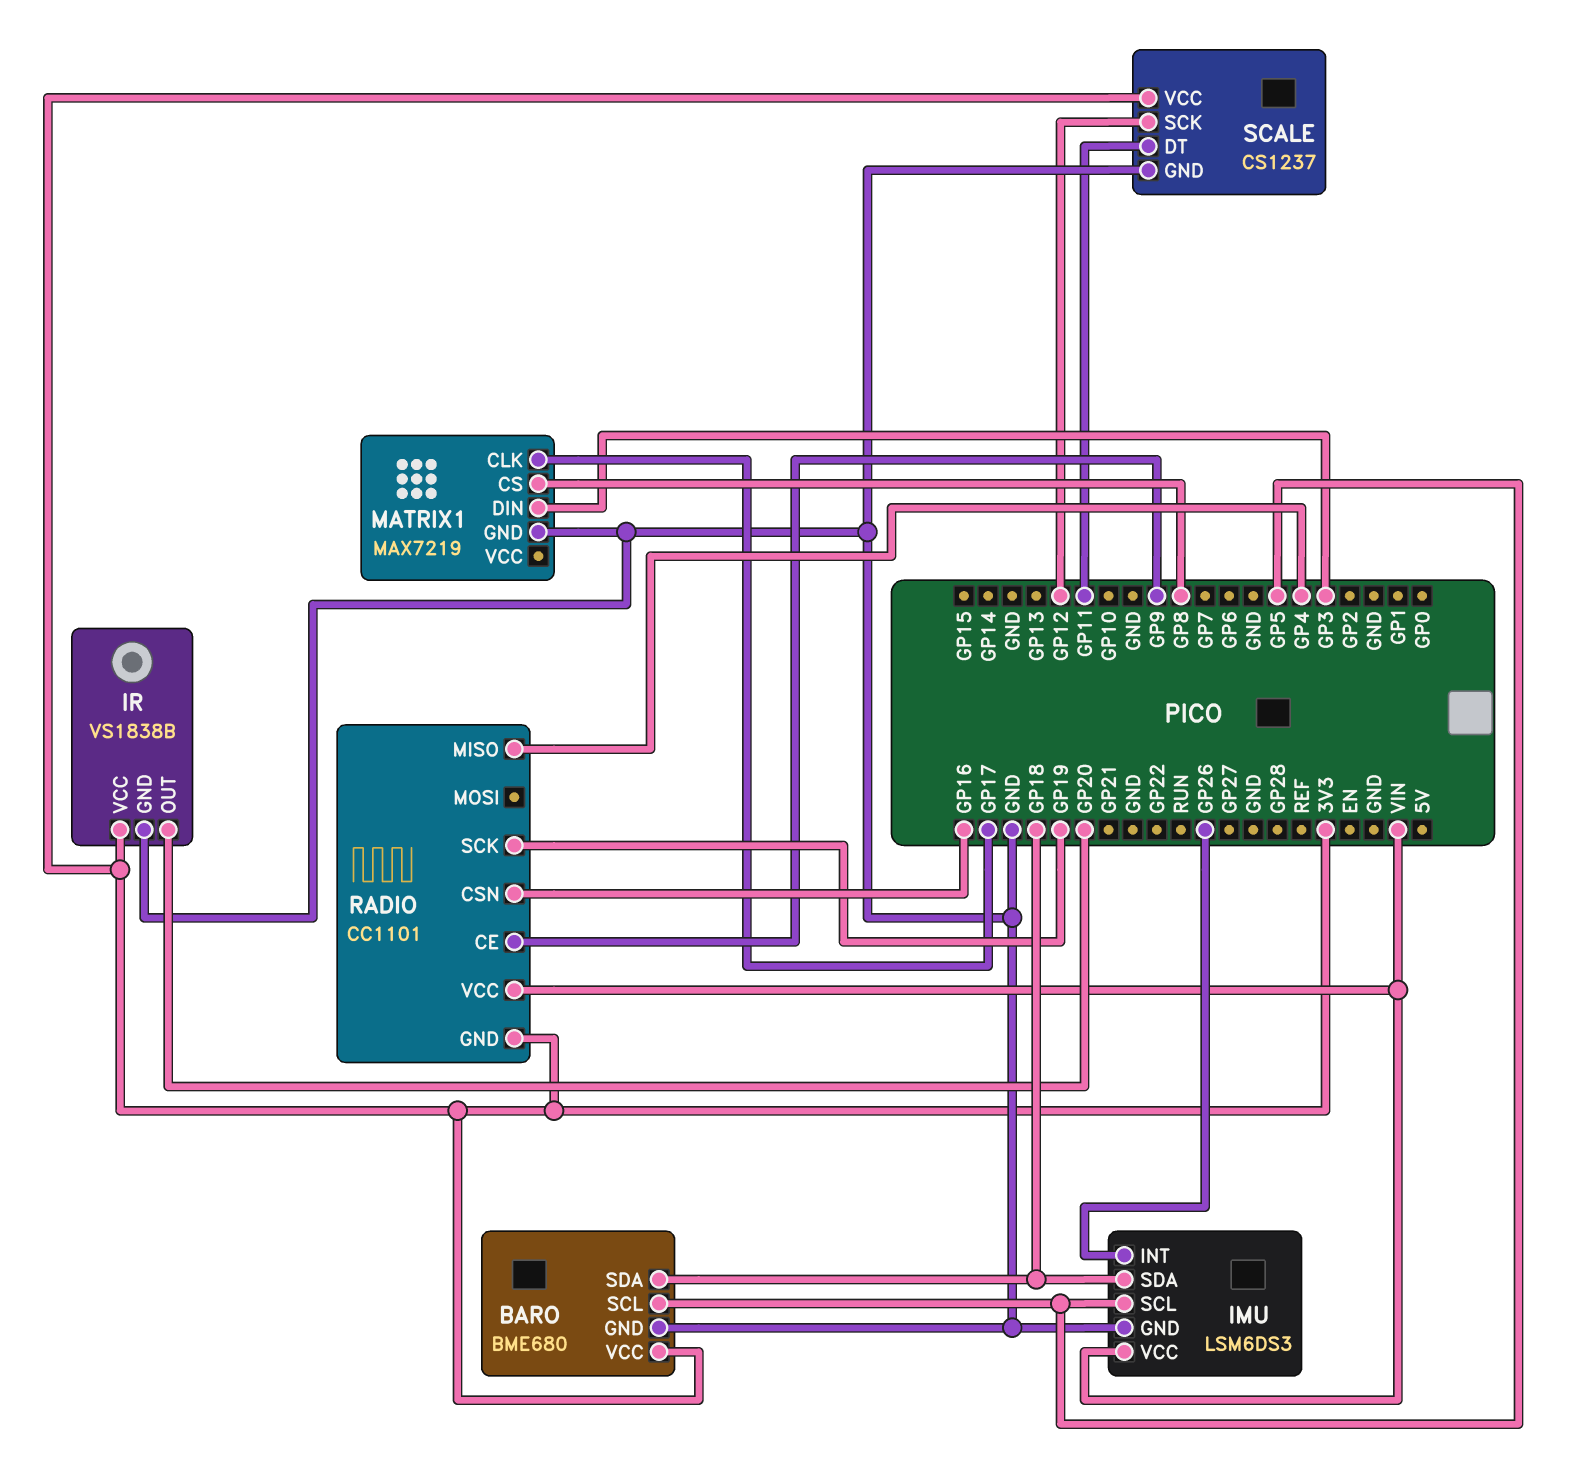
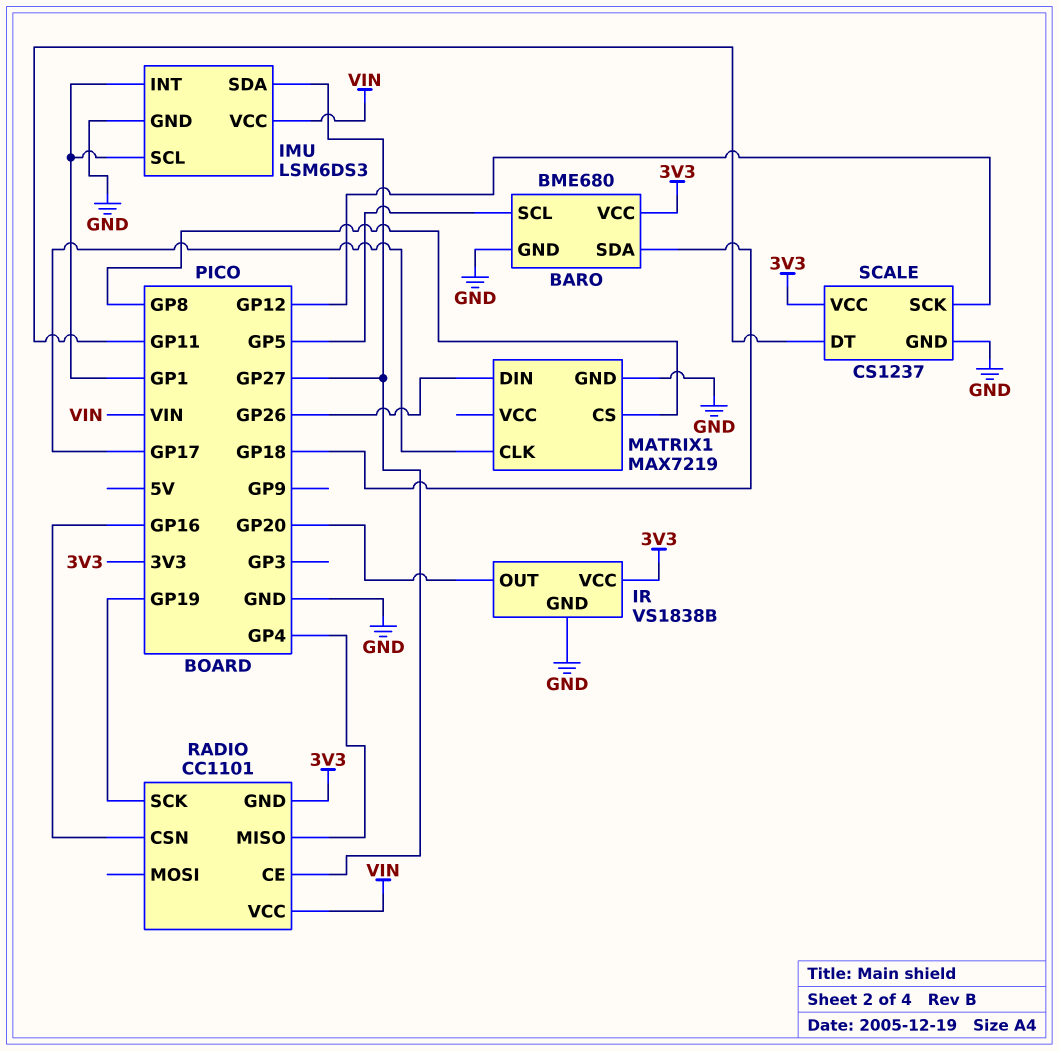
IMU pin INT: GP26 -> GP1
IMU pin SCL: GP5 -> GP1
IMU pin SDA: GP18 -> GP27
MATRIX1 pin DIN: GP3 -> GP26
RADIO pin CE: GP9 -> GP27

